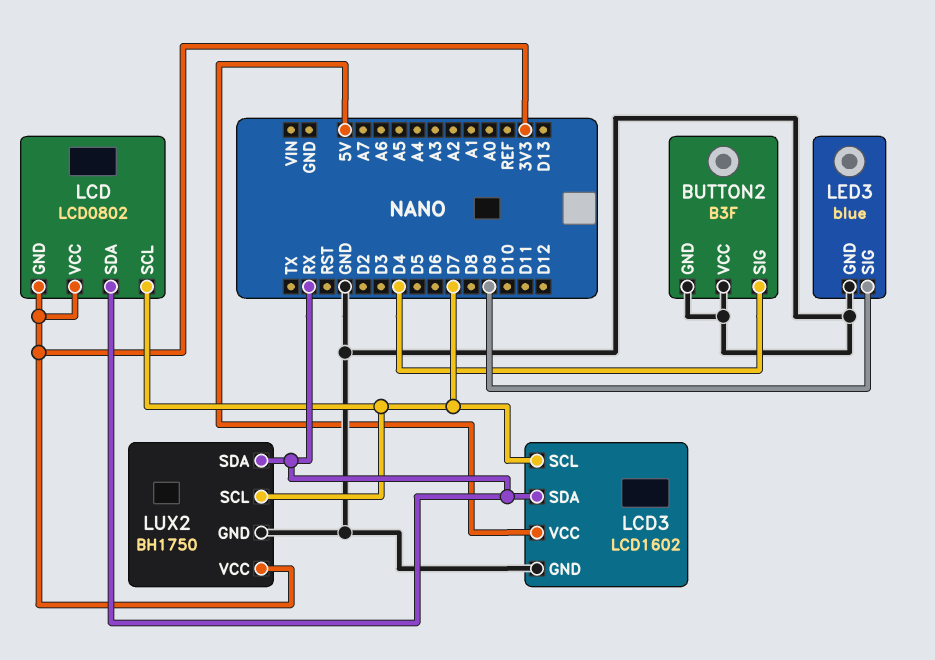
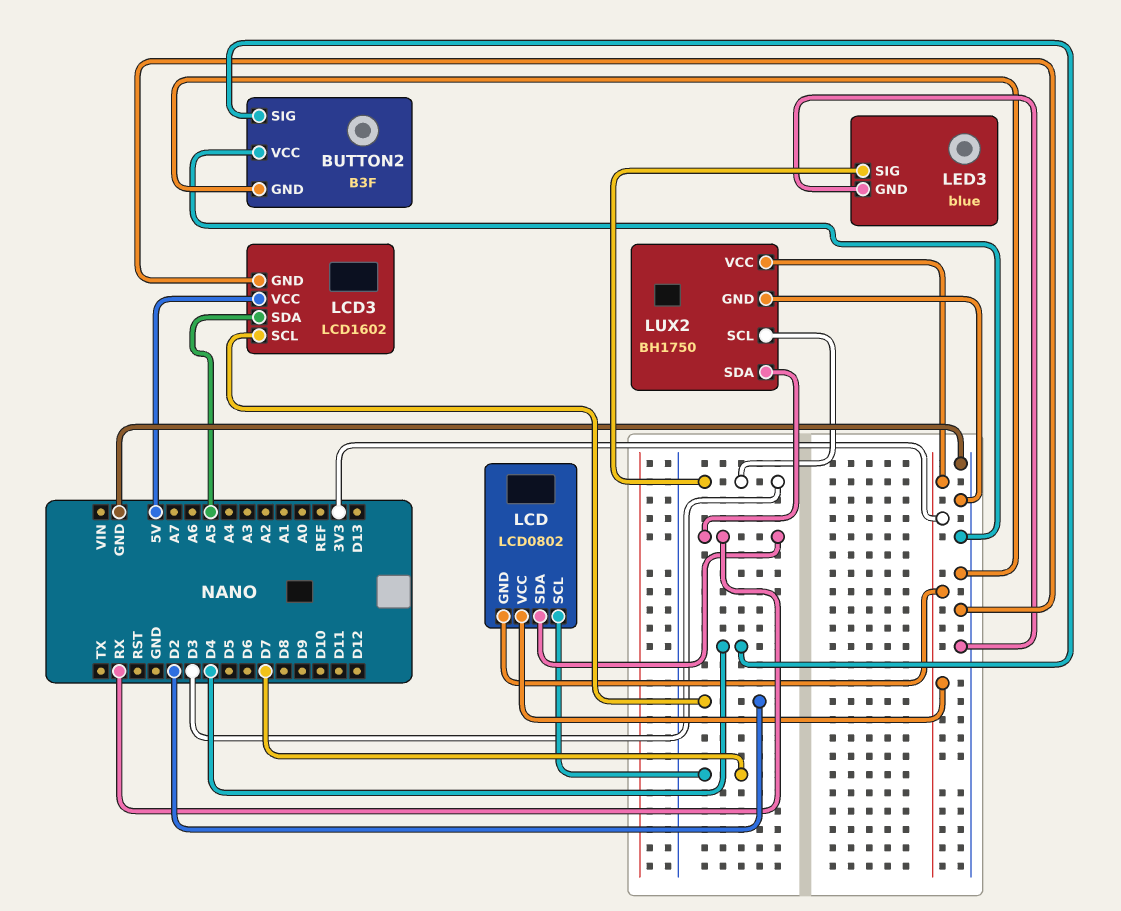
LCD3 pin SCL: D7 -> D2
LCD3 pin SDA: RX -> A5
LED3 pin SIG: D9 -> D3
LUX2 pin SCL: D7 -> D3

